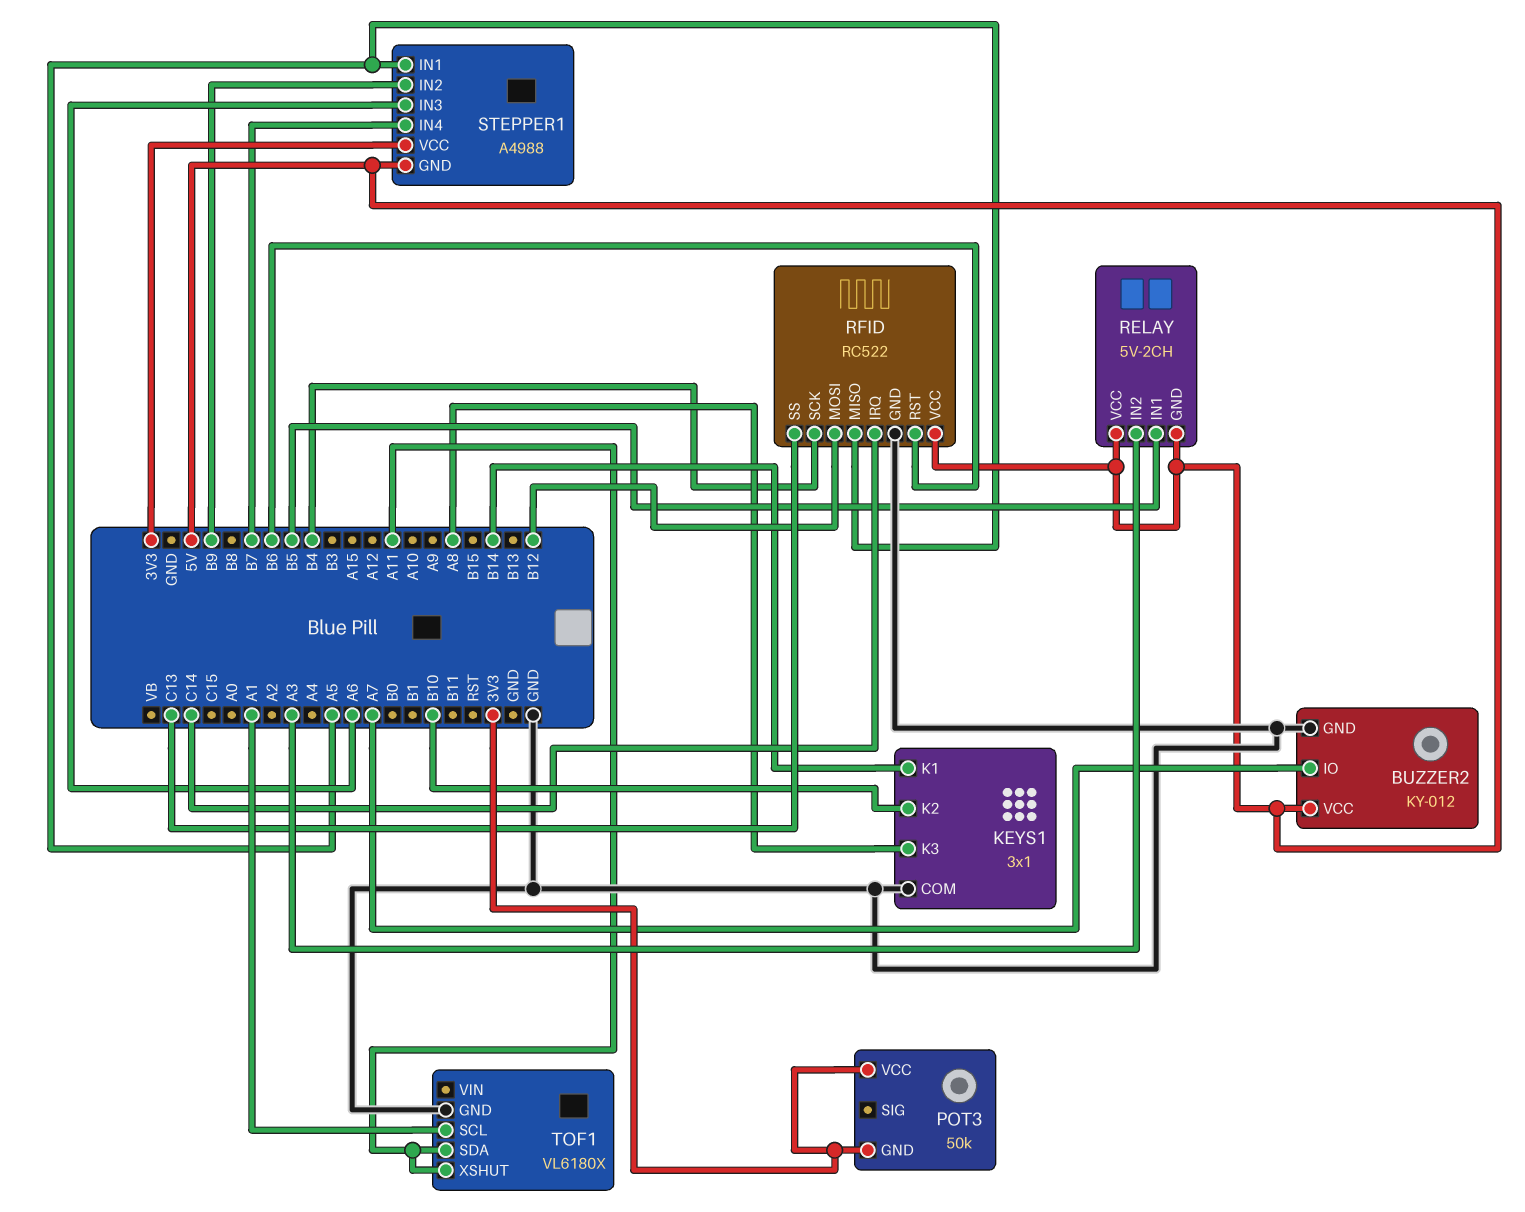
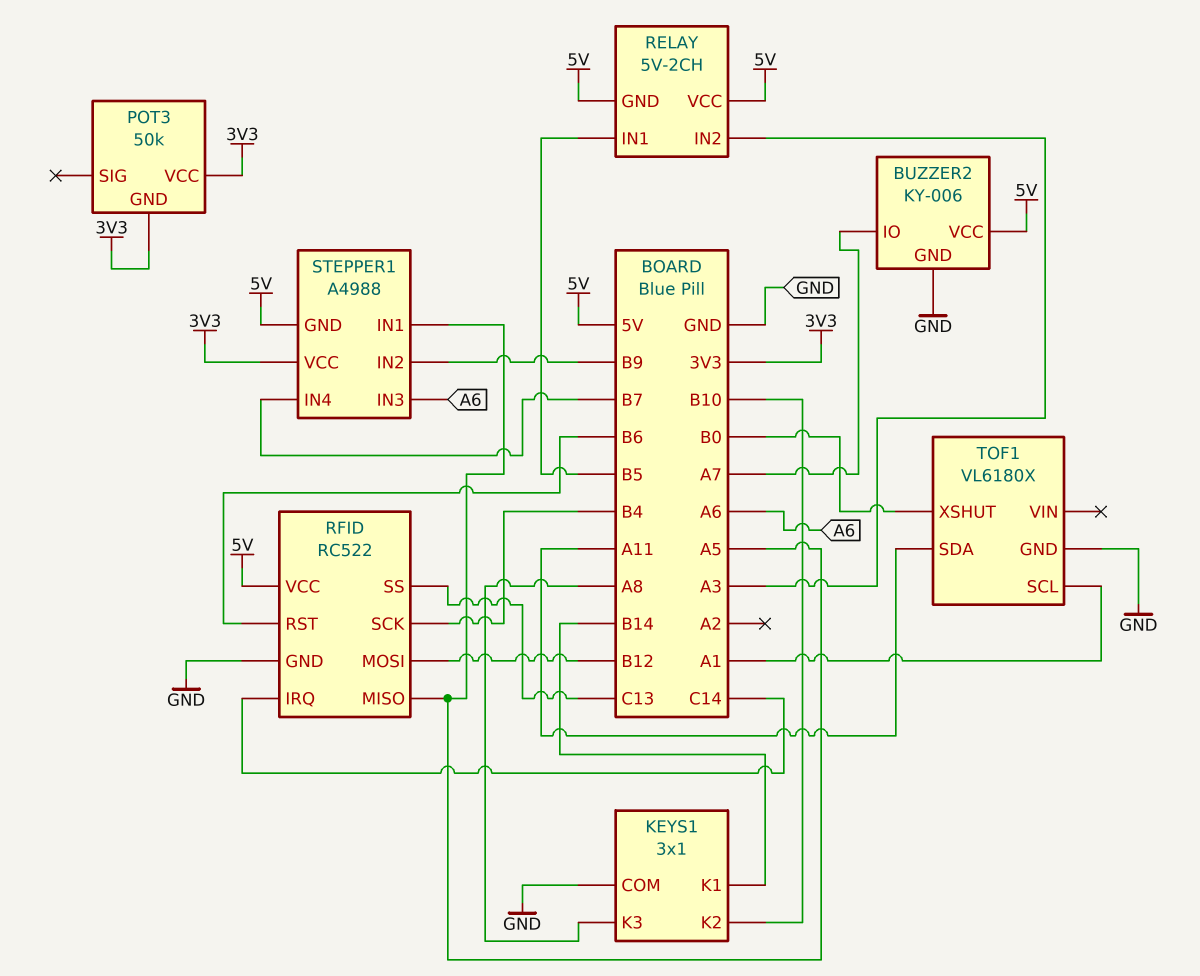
BUZZER2: KY-012 -> KY-006
TOF1 pin XSHUT: A11 -> B0

